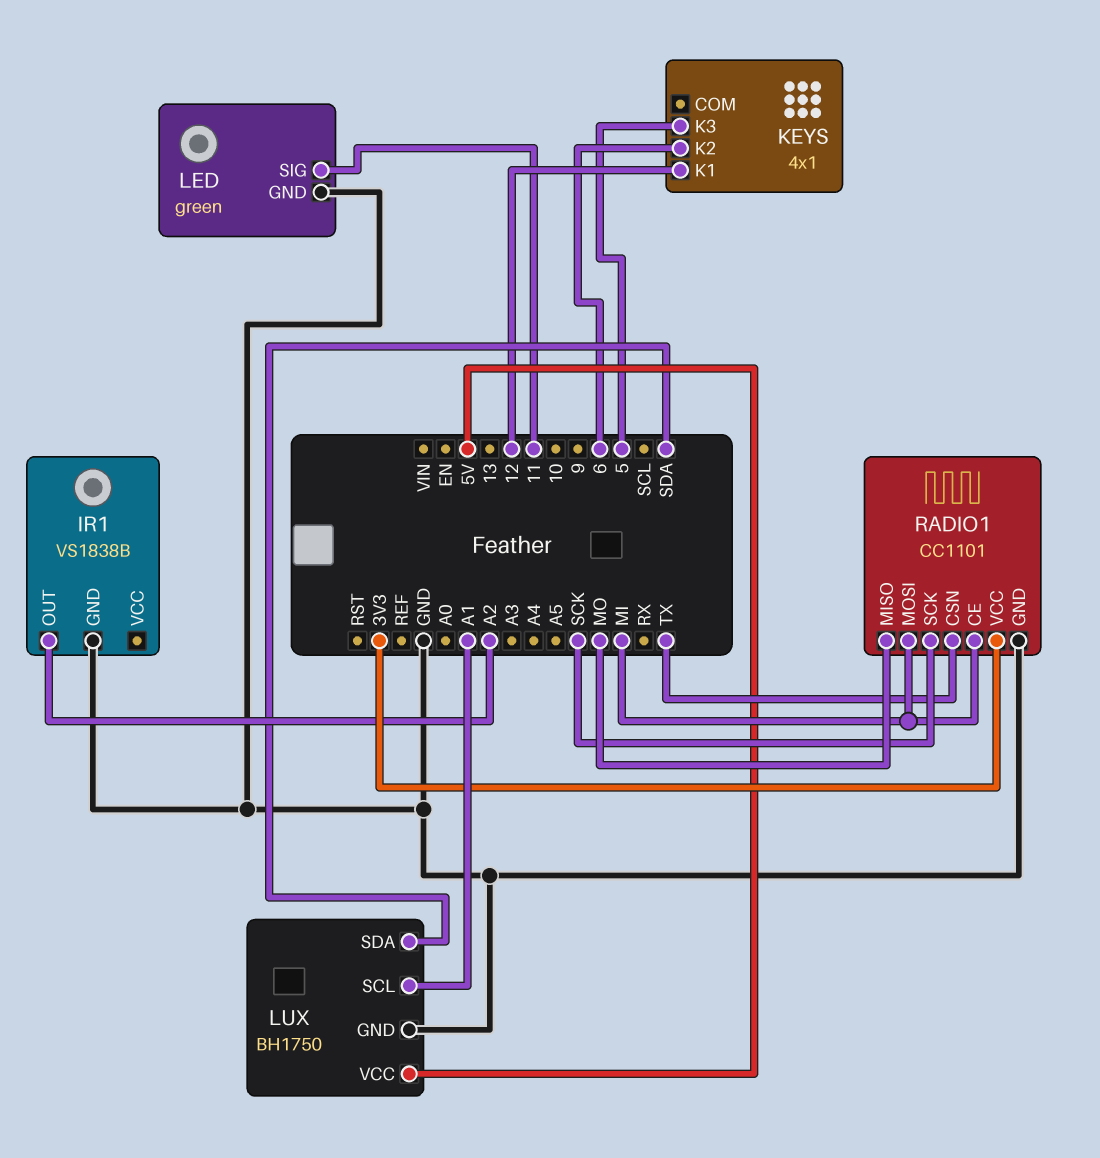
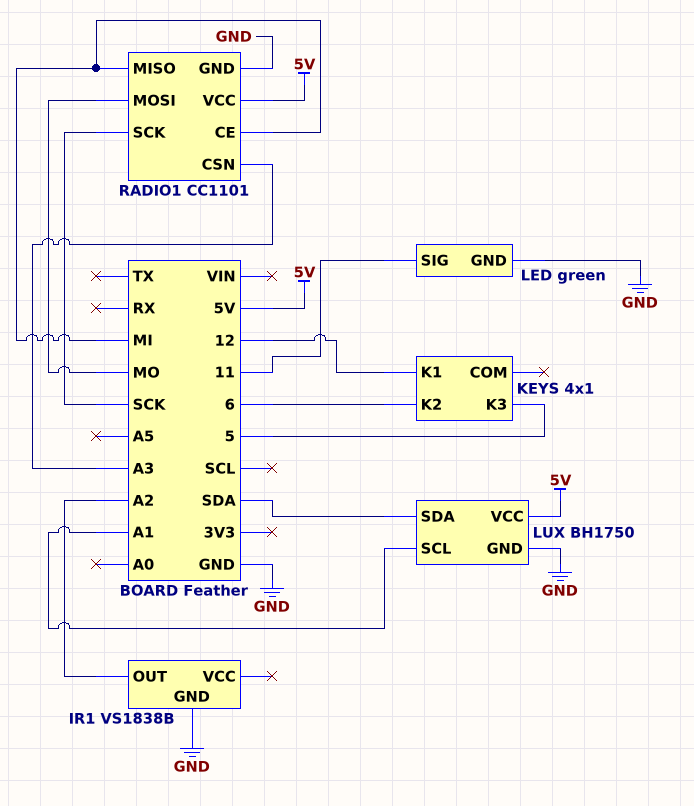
RADIO1 pin CSN: TX -> A3
RADIO1 pin MISO: MO -> MI
RADIO1 pin MOSI: MI -> MO
RADIO1 pin VCC: 3V3 -> 5V

